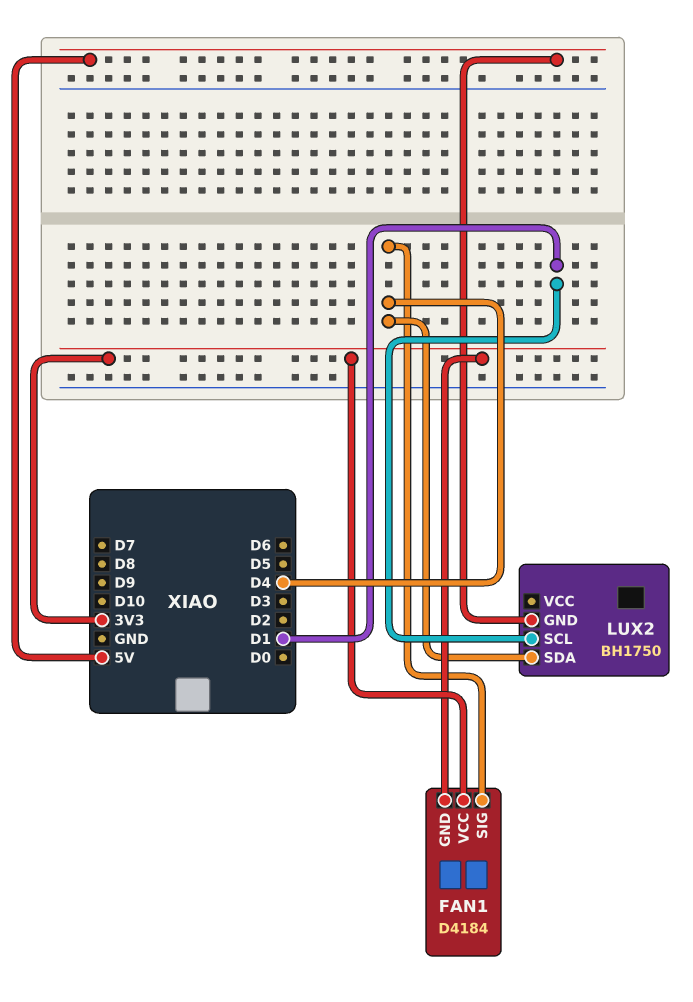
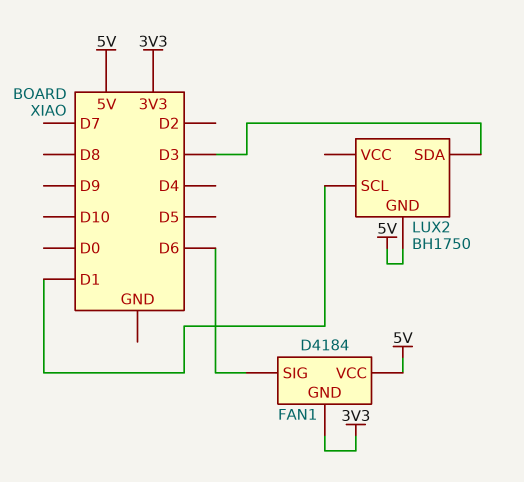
FAN1 pin SIG: D4 -> D6
FAN1 pin VCC: 3V3 -> 5V
LUX2 pin SDA: D4 -> D3

